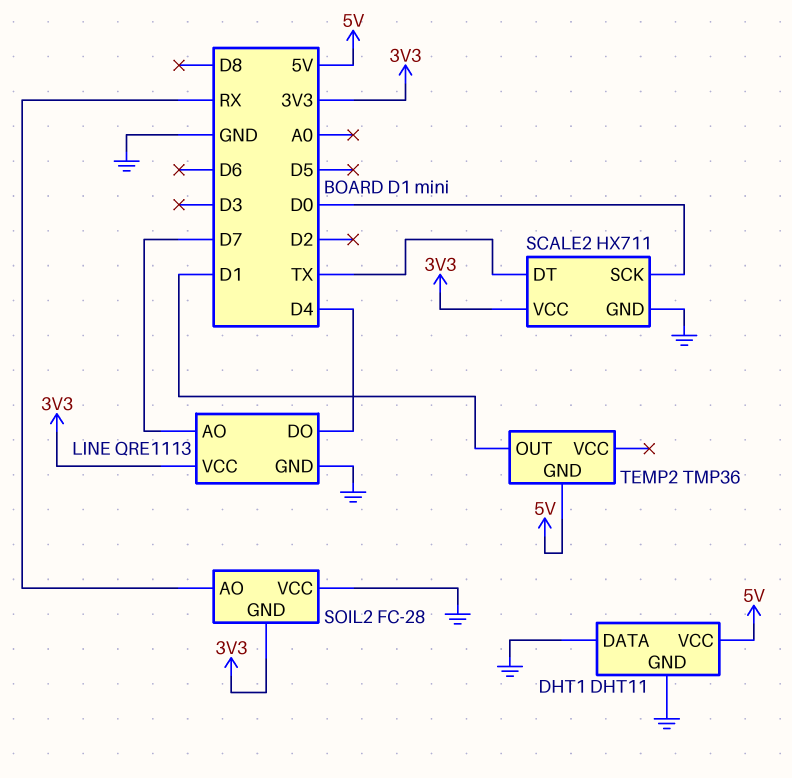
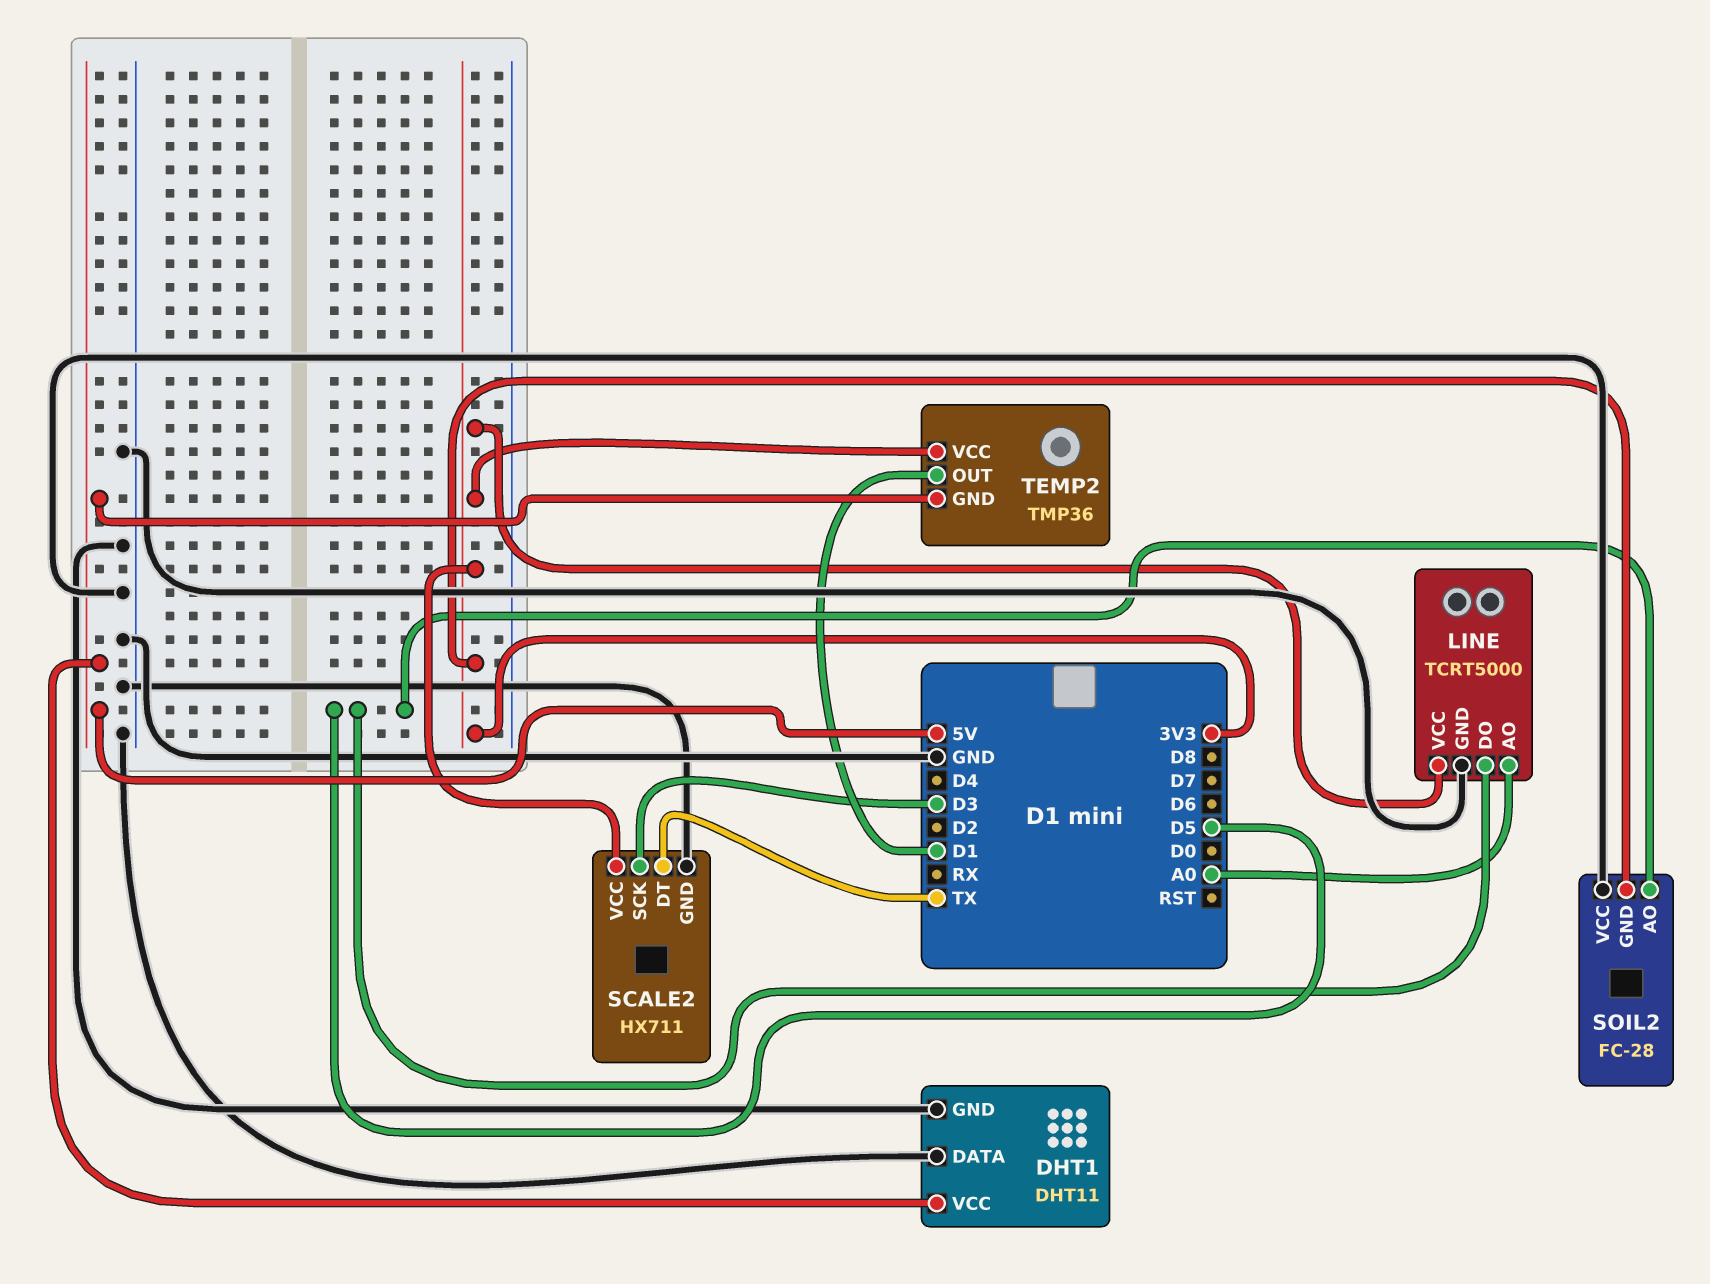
LINE: QRE1113 -> TCRT5000
LINE pin AO: D7 -> A0
LINE pin DO: D4 -> D5
SCALE2 pin SCK: D0 -> D3
SOIL2 pin AO: RX -> D5
TEMP2 pin VCC: none -> 3V3

